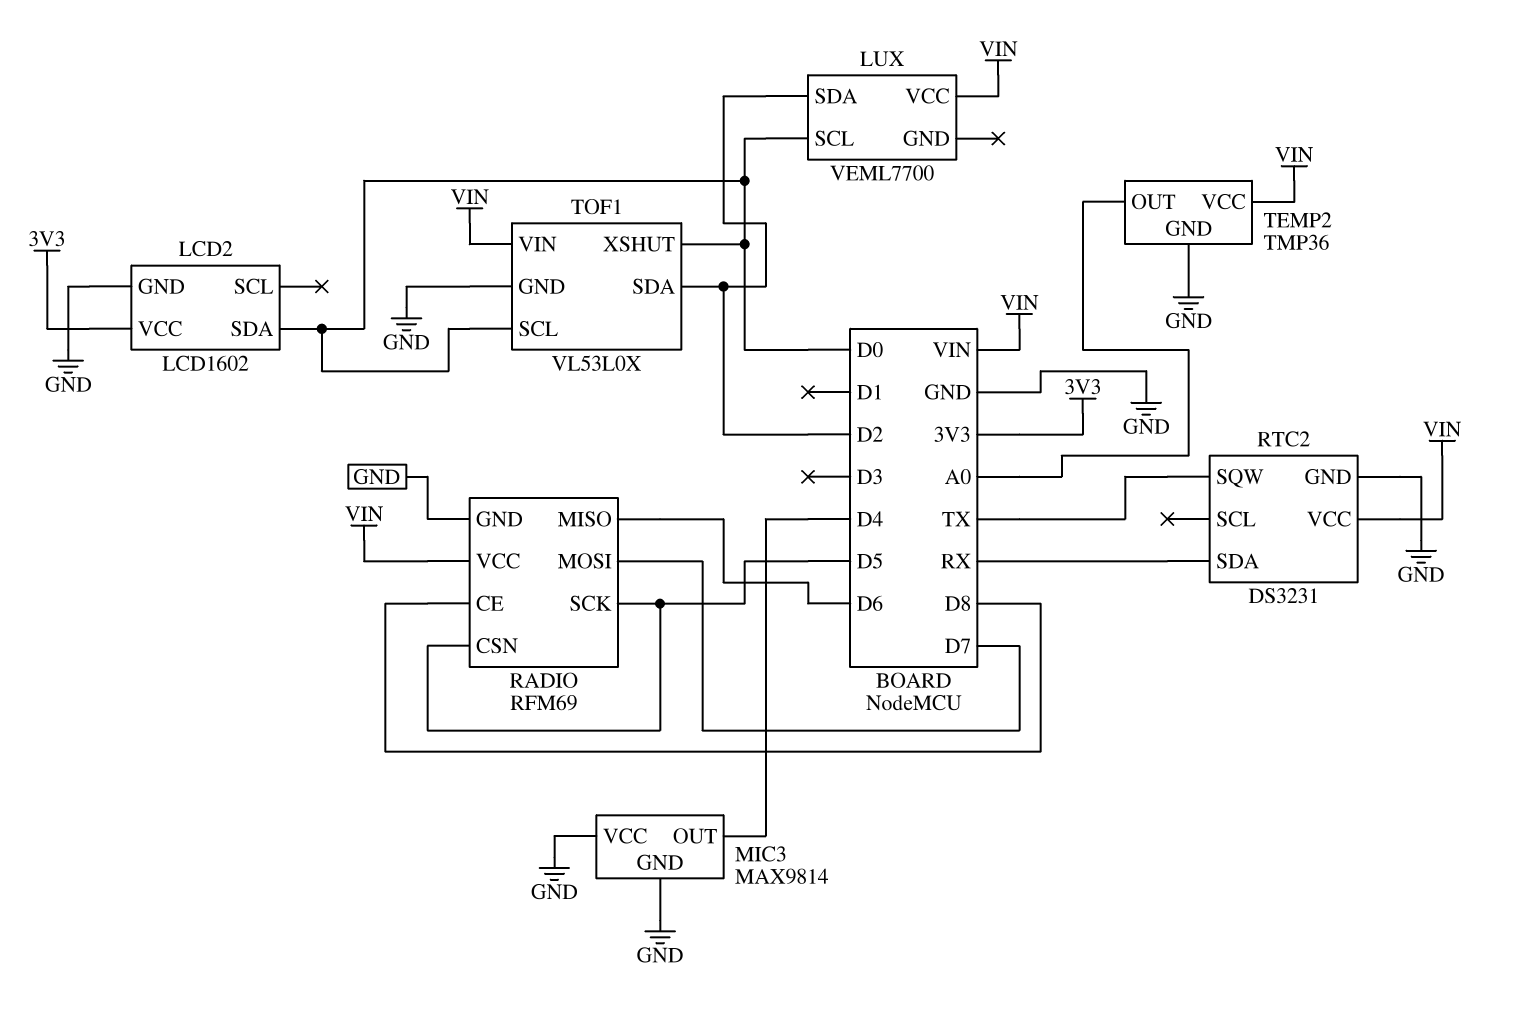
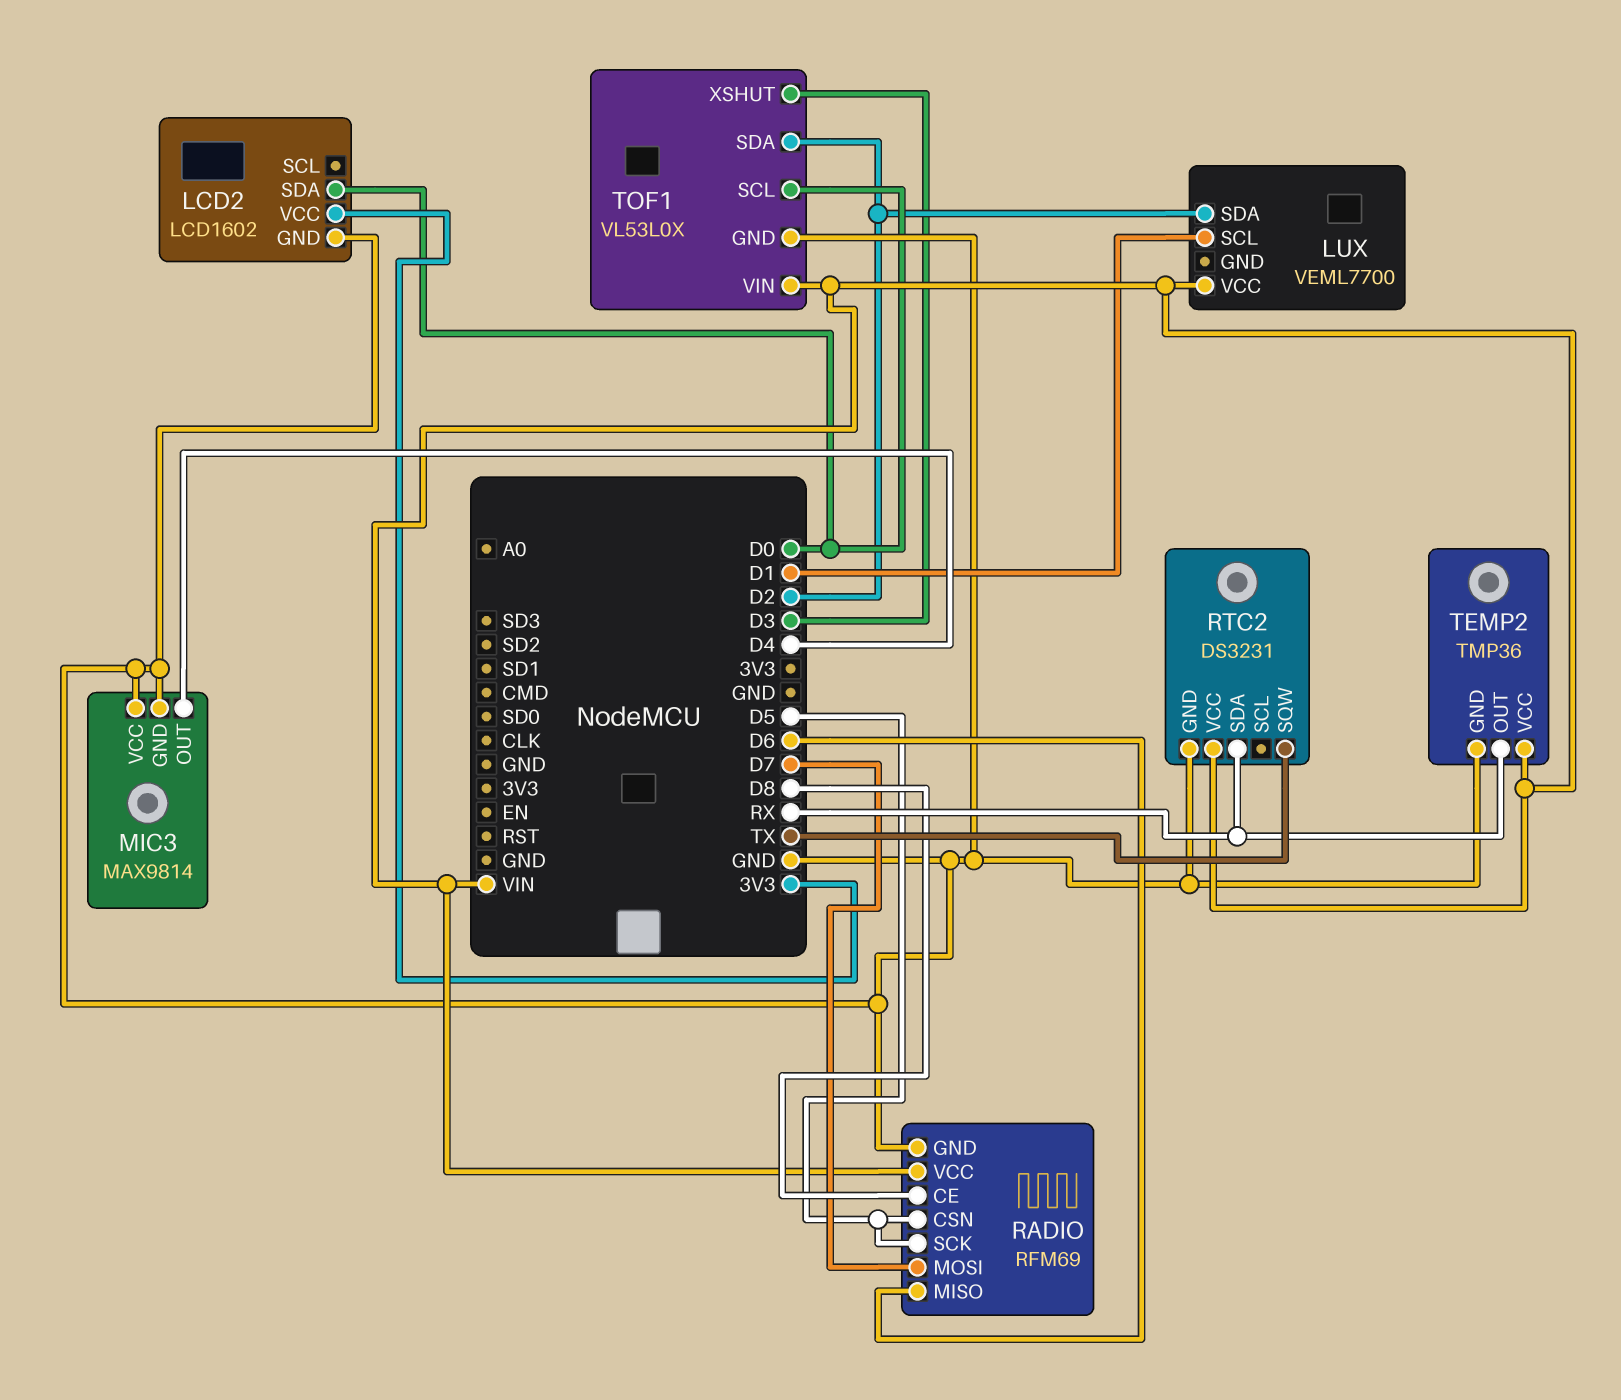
LUX pin SCL: D0 -> D1
TEMP2 pin OUT: A0 -> RX
TOF1 pin XSHUT: D0 -> D3

